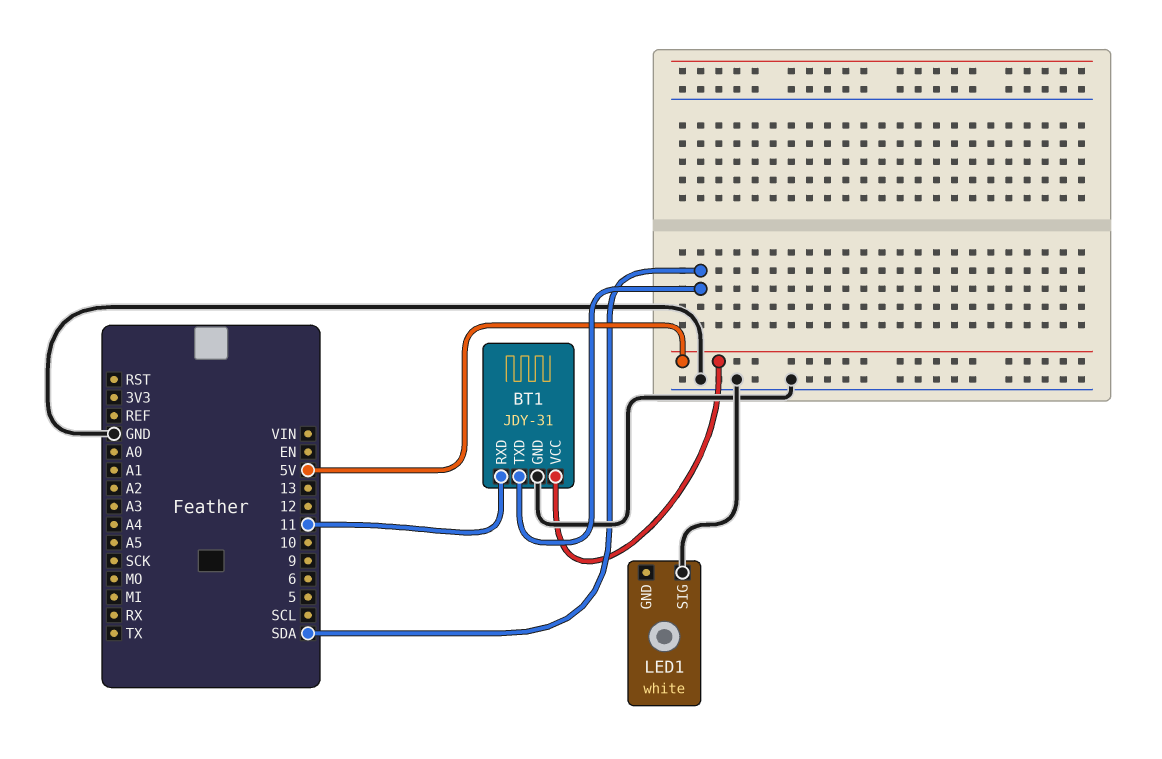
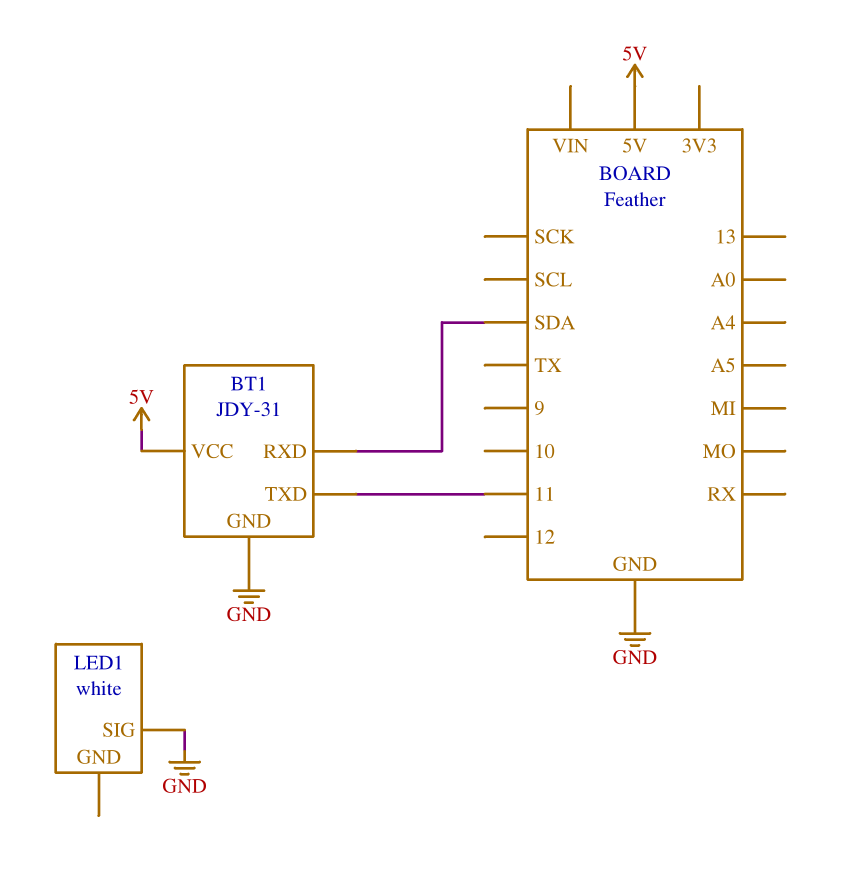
BT1 pin RXD: 11 -> SDA
BT1 pin TXD: SDA -> 11

